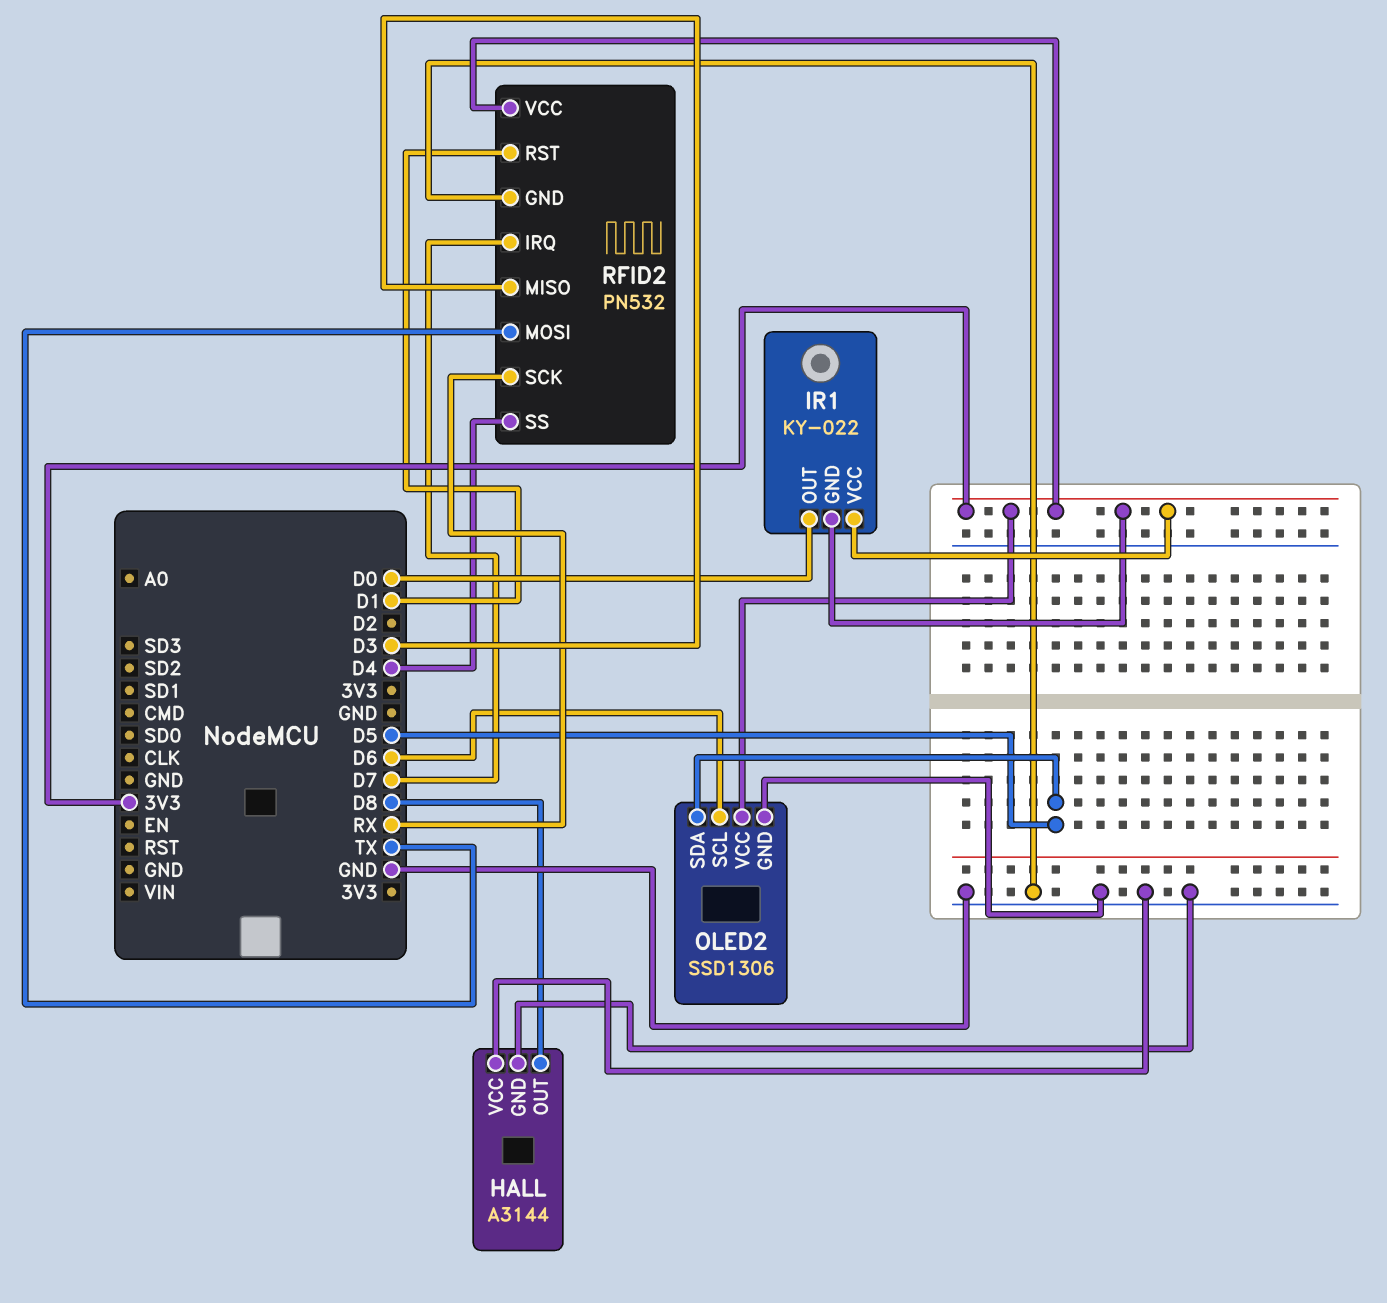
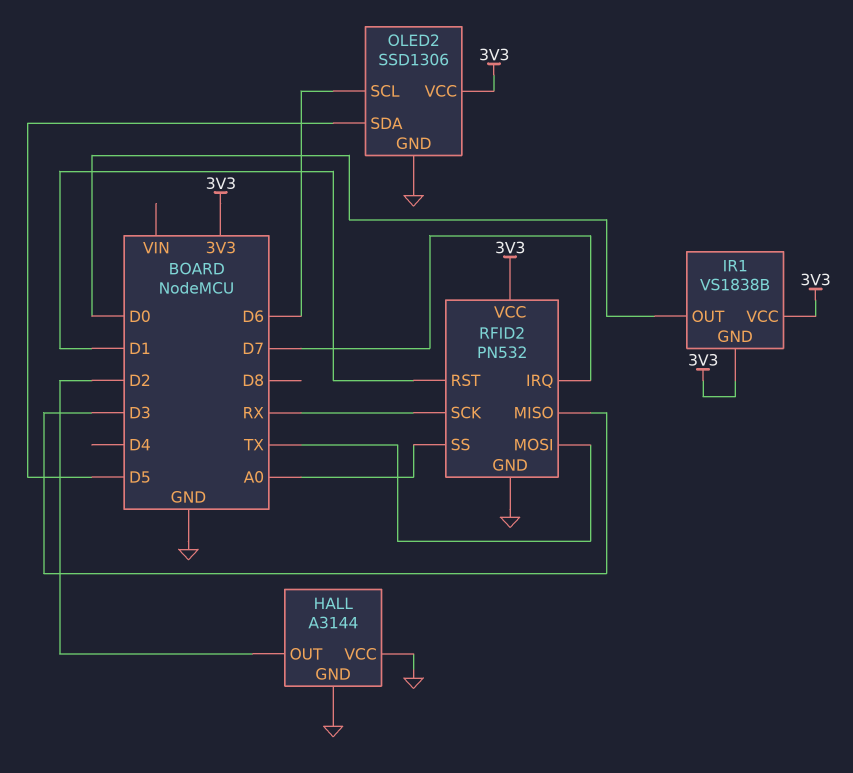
HALL pin OUT: D8 -> D2
IR1: KY-022 -> VS1838B
RFID2 pin SS: D4 -> A0

